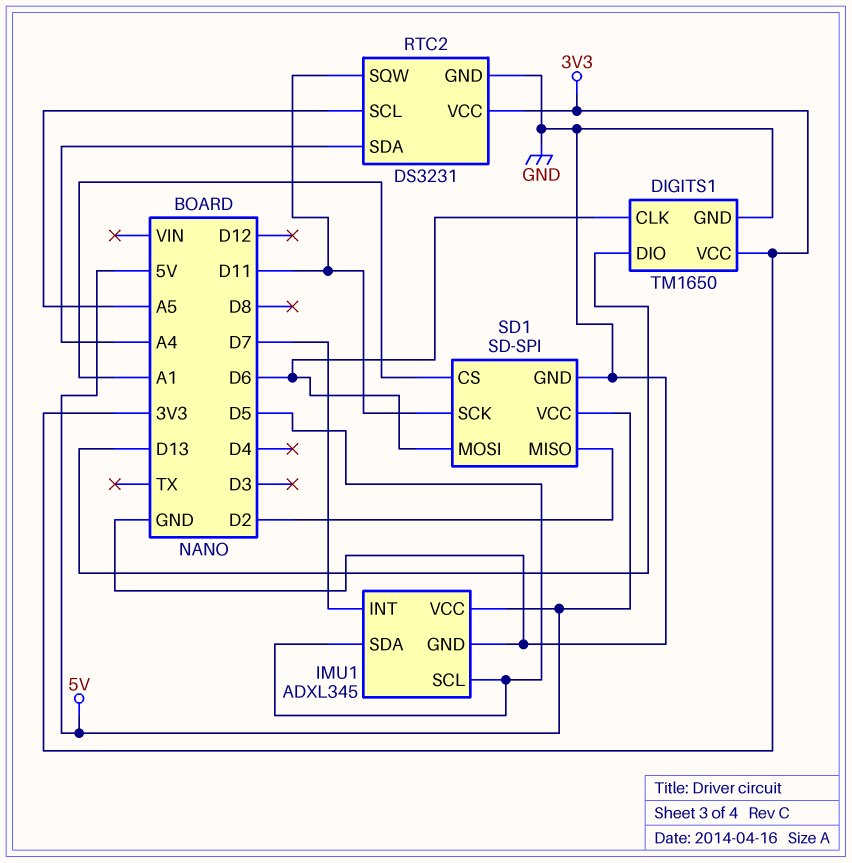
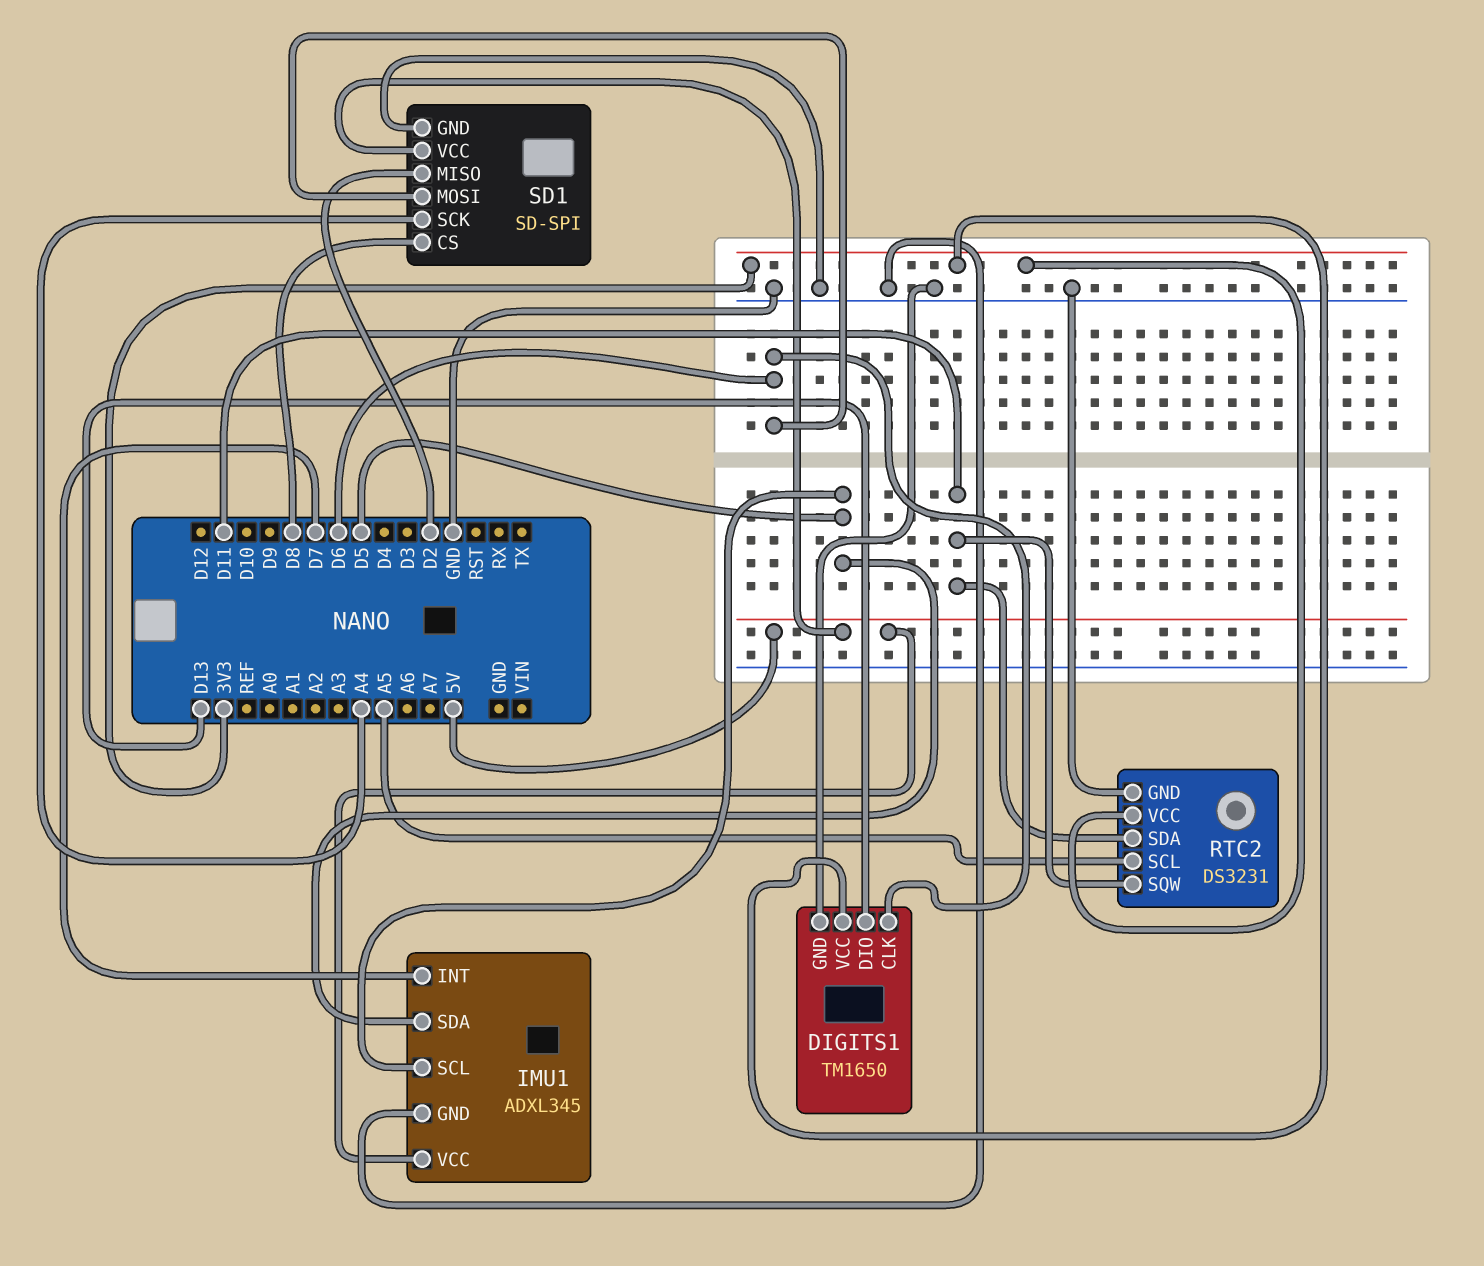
RTC2 pin SDA: A4 -> D11
SD1 pin CS: A1 -> D8
SD1 pin SCK: D11 -> A4

